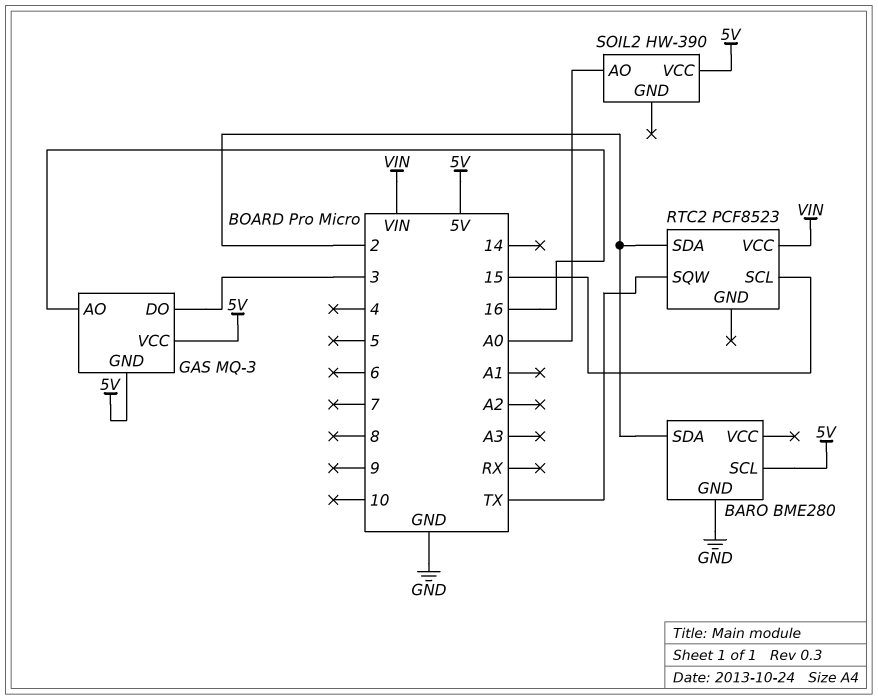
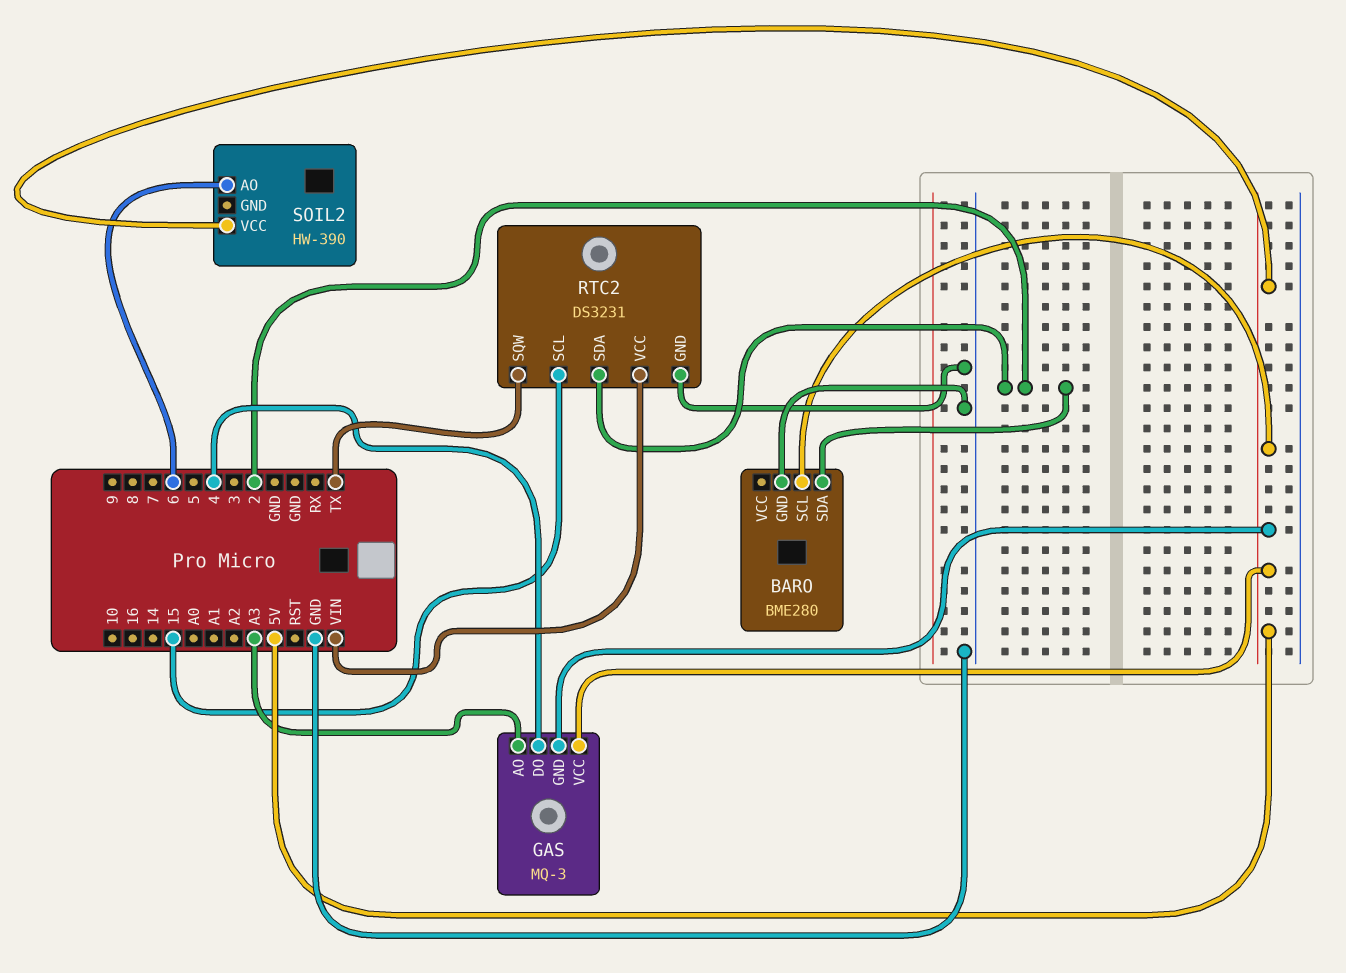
GAS pin AO: 16 -> A3
GAS pin DO: 3 -> 4
RTC2: PCF8523 -> DS3231
RTC2 pin GND: none -> GND
SOIL2 pin AO: A0 -> 6

